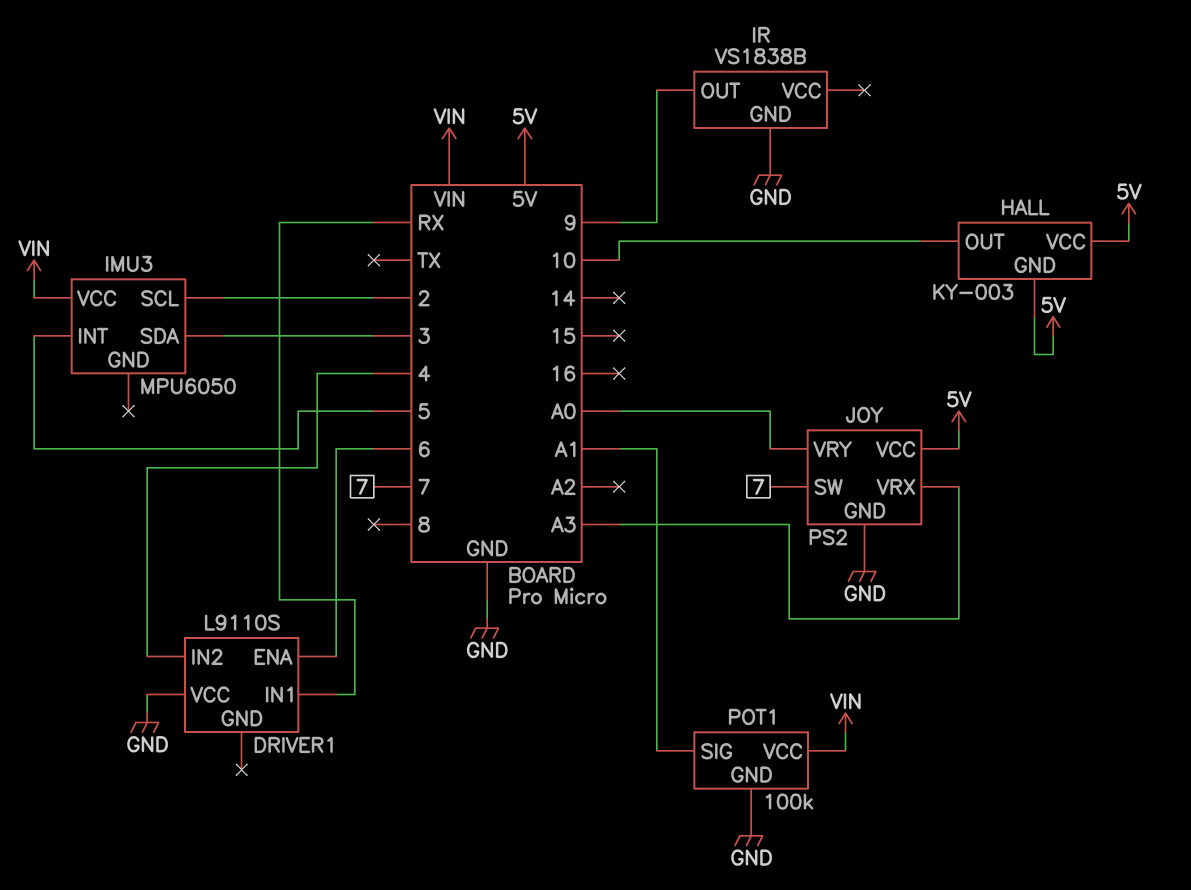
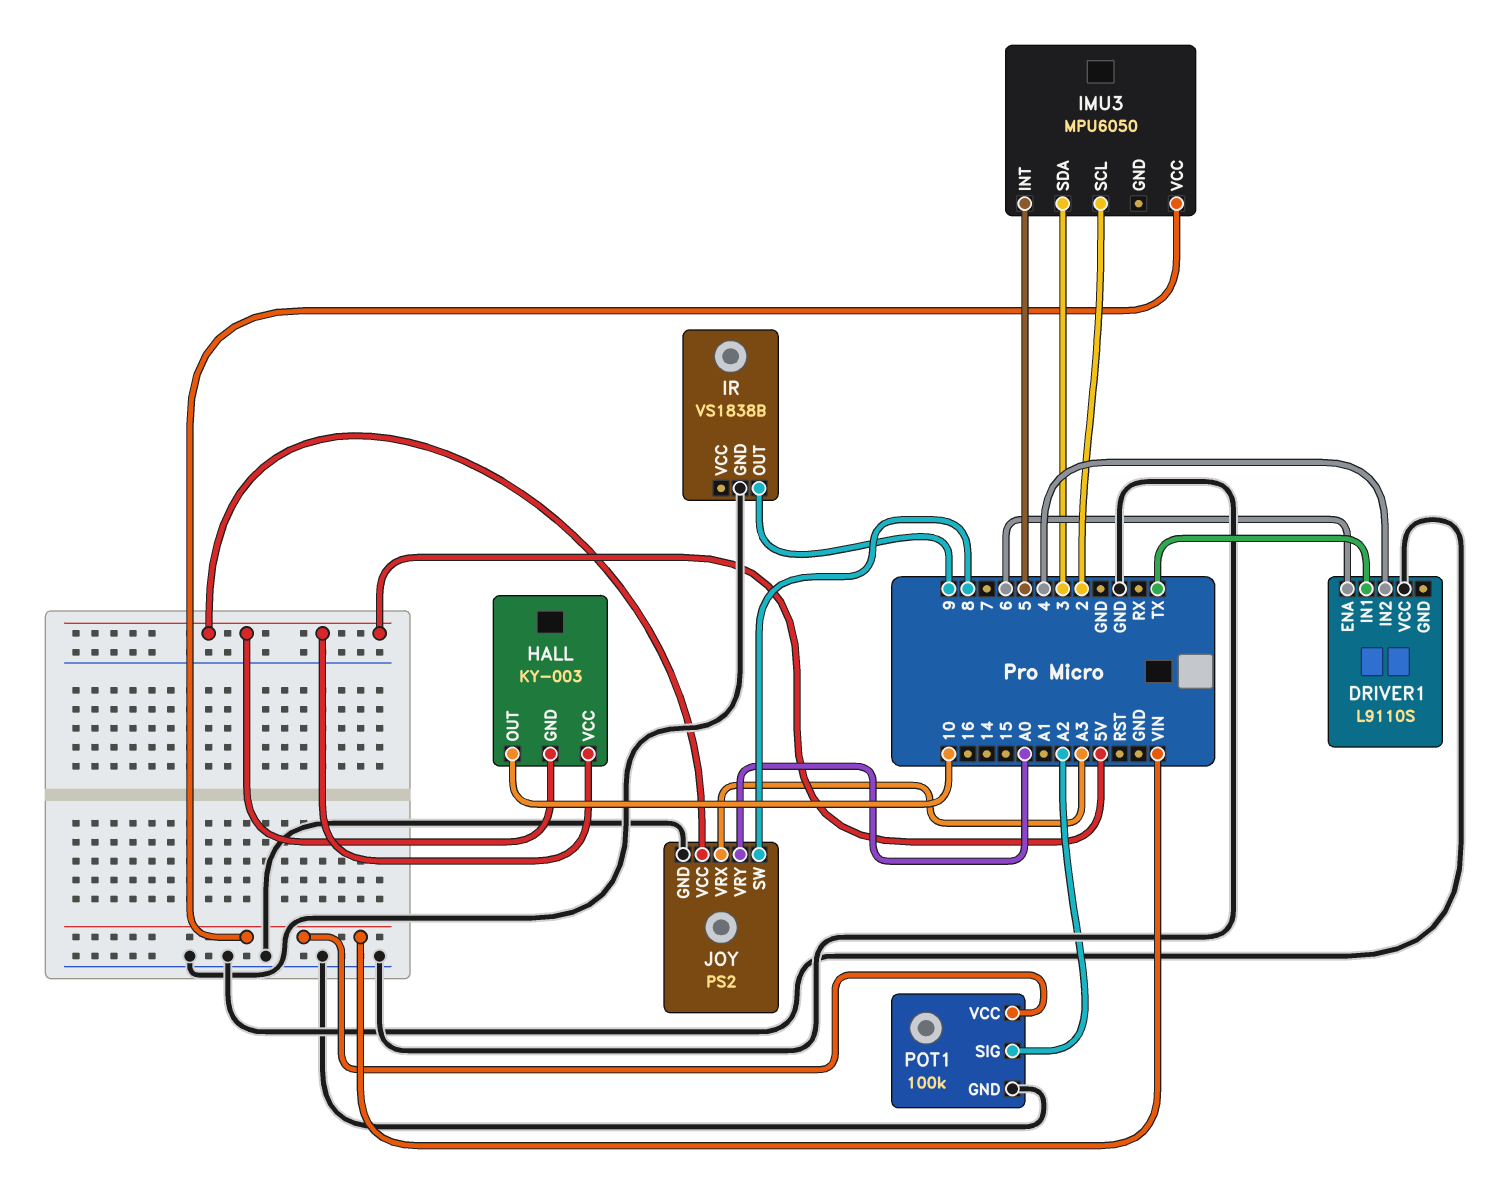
DRIVER1 pin IN1: RX -> TX
JOY pin SW: 7 -> 8
POT1 pin SIG: A1 -> A2

